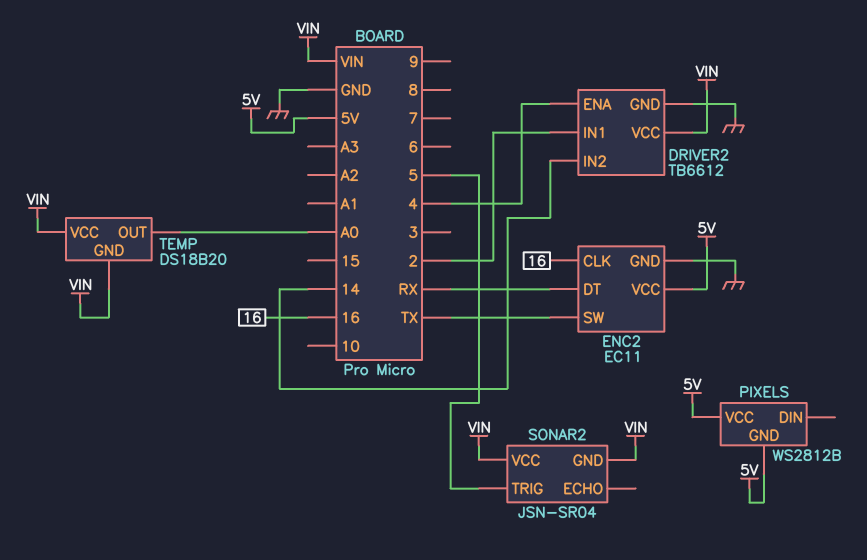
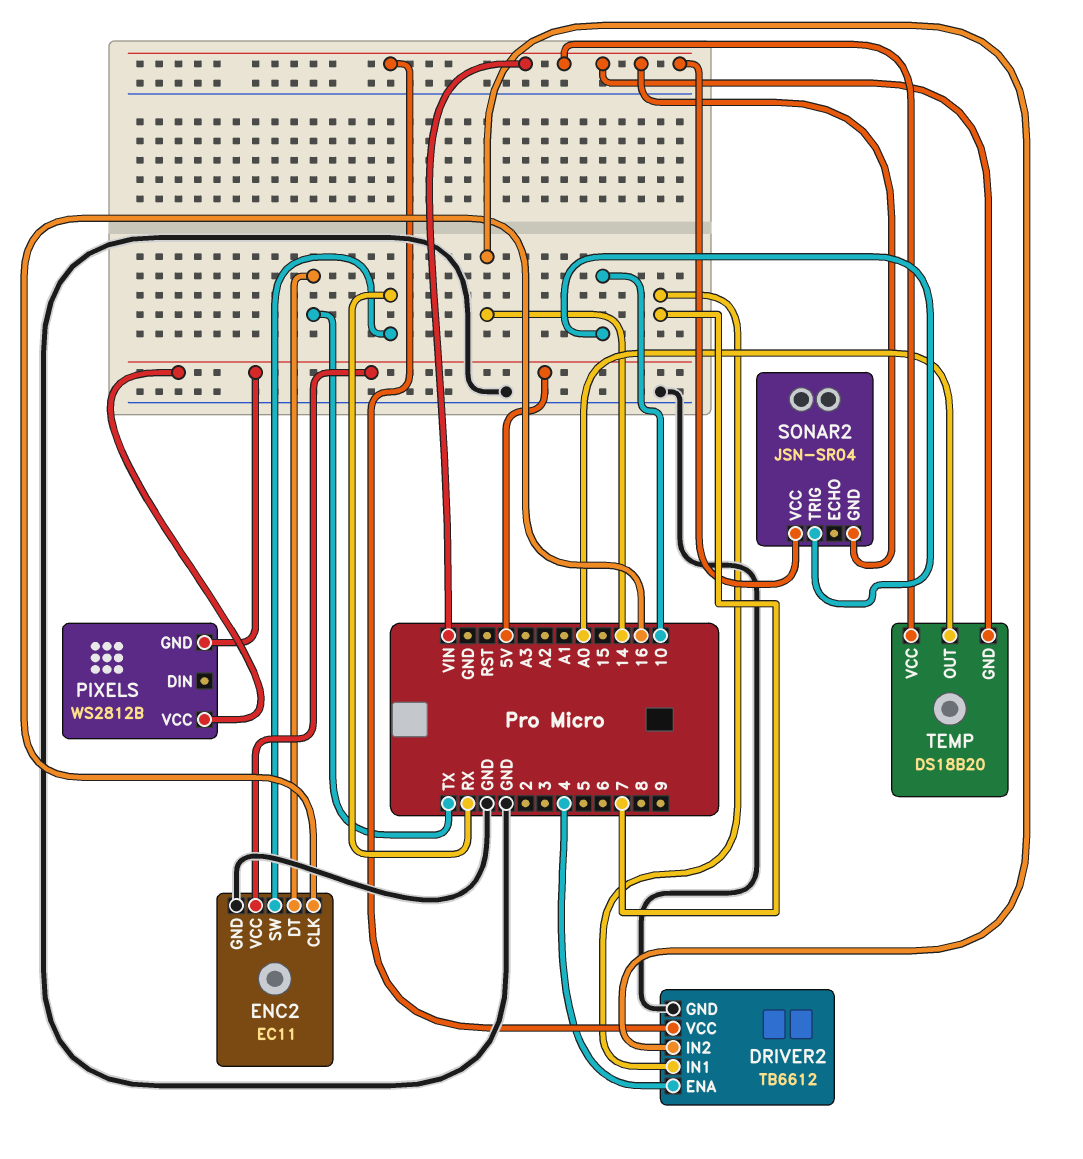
DRIVER2 pin IN1: 2 -> 7
ENC2 pin DT: RX -> TX
ENC2 pin SW: TX -> RX
SONAR2 pin TRIG: 5 -> 10

